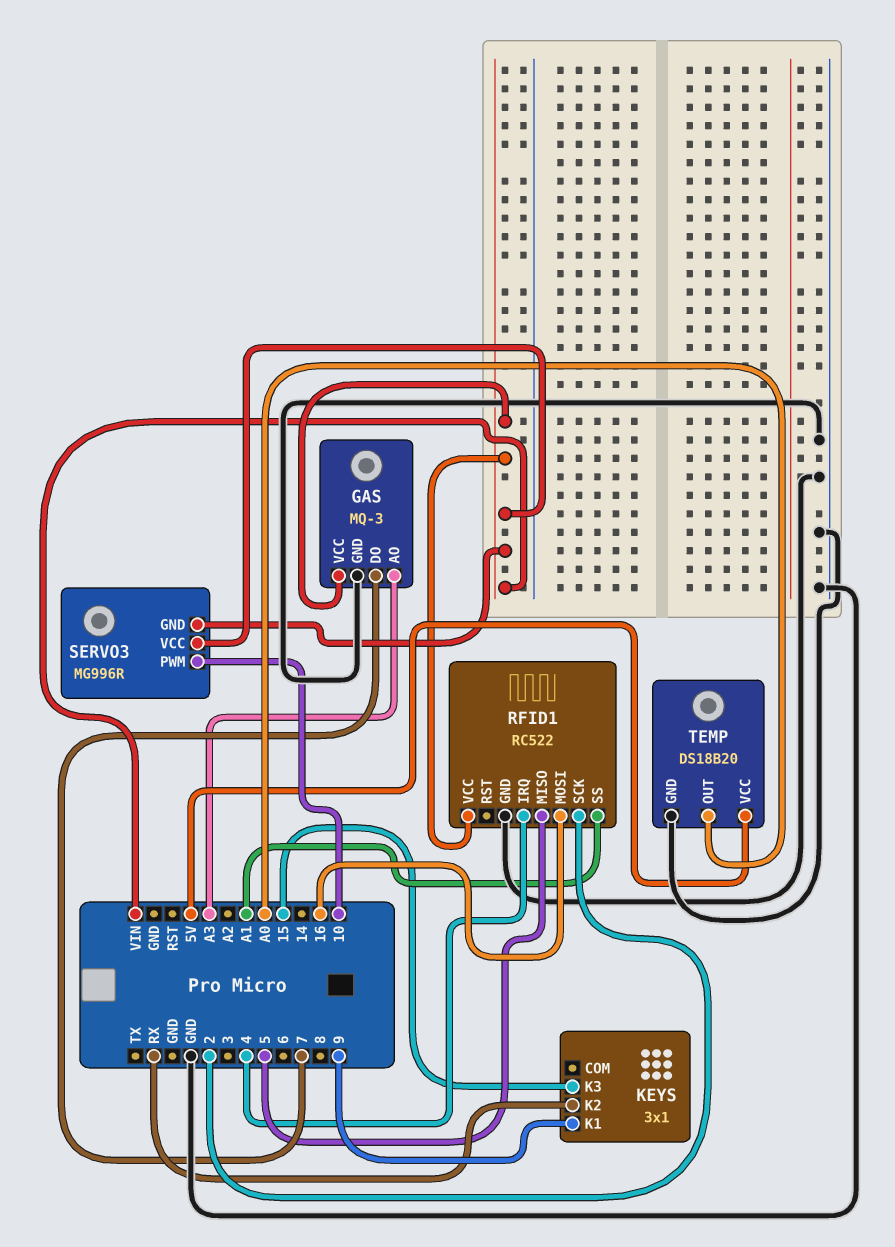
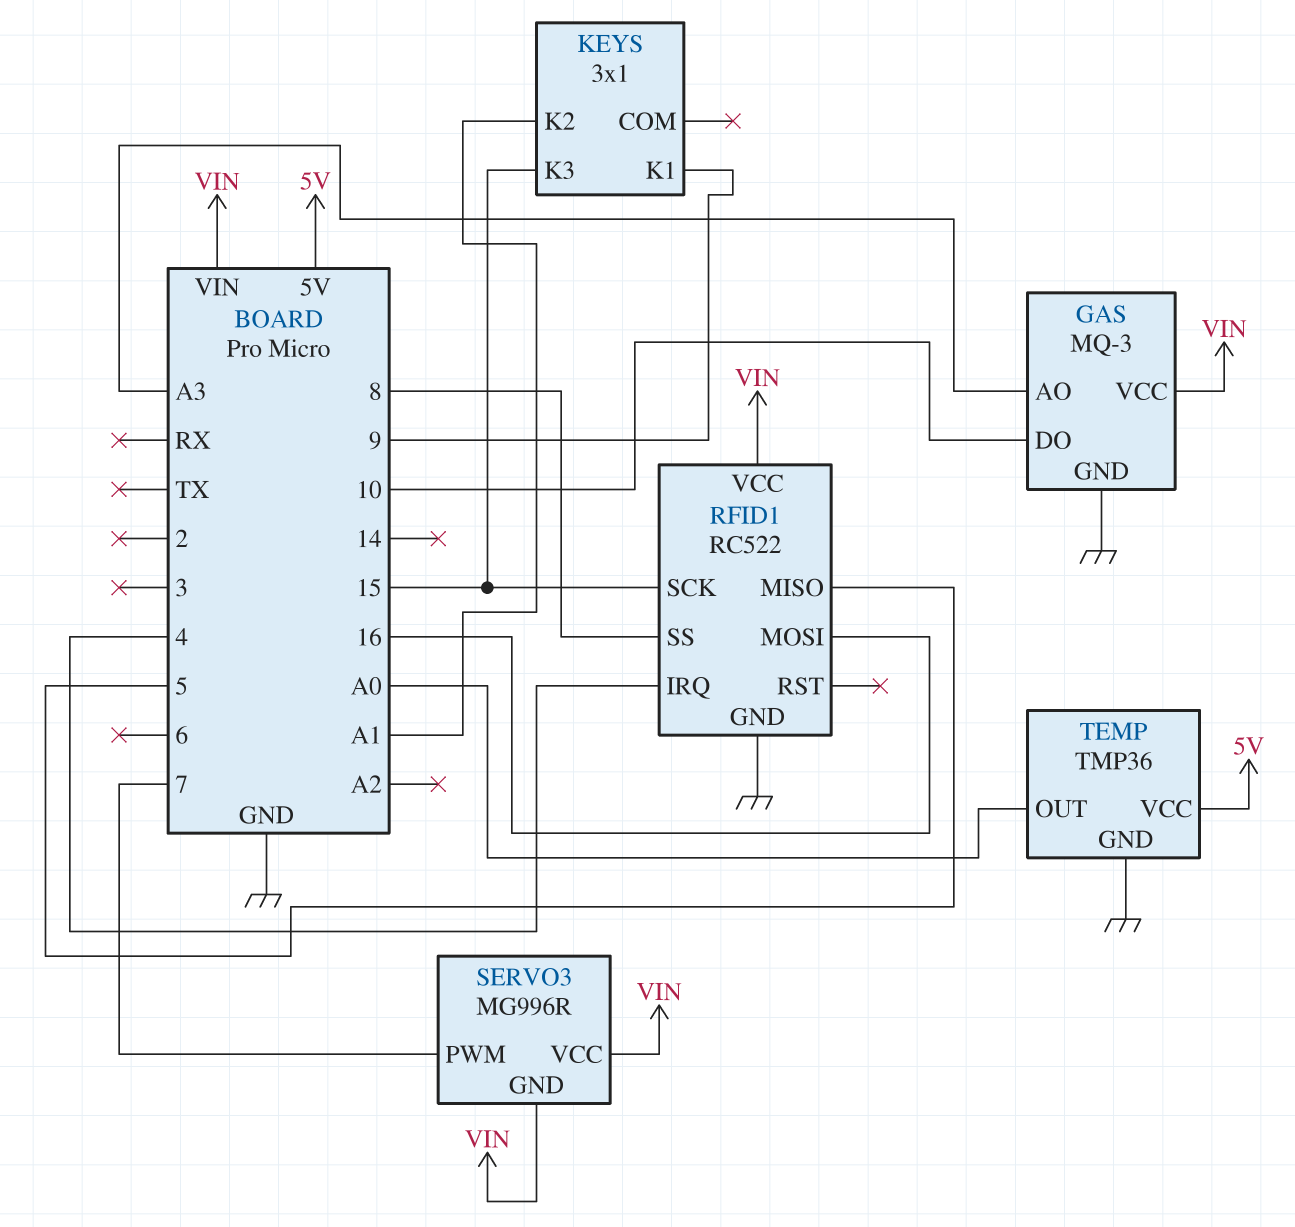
GAS pin DO: 7 -> 10
KEYS pin K2: RX -> A1
RFID1 pin SCK: 2 -> 15
RFID1 pin SS: A1 -> 8
SERVO3 pin PWM: 10 -> 7
TEMP: DS18B20 -> TMP36

